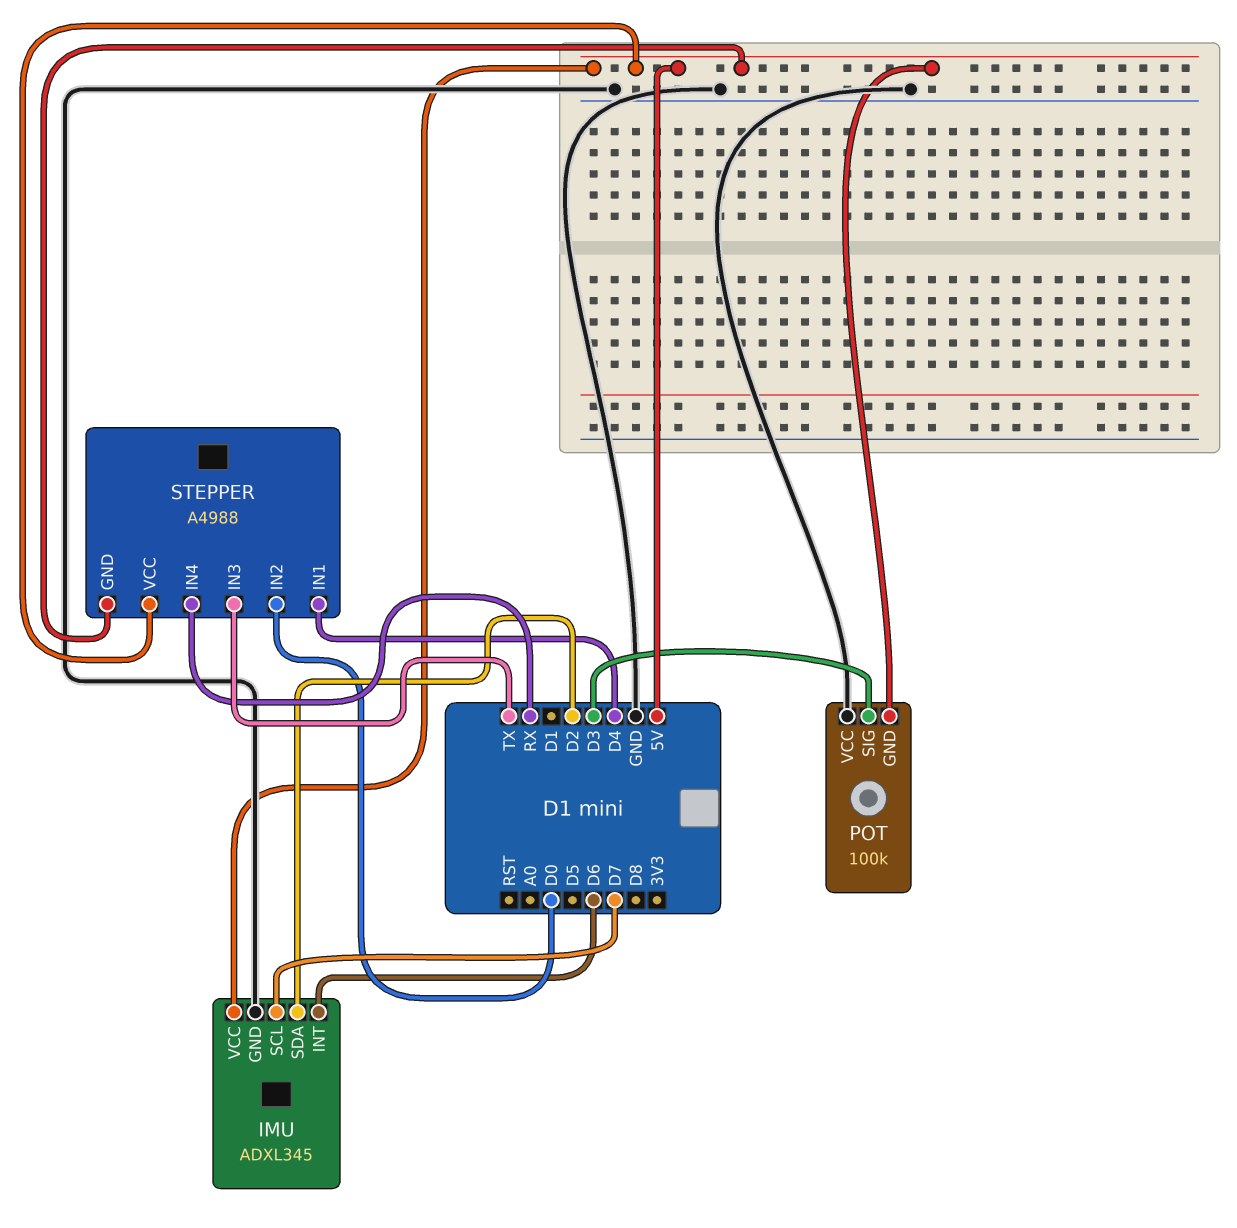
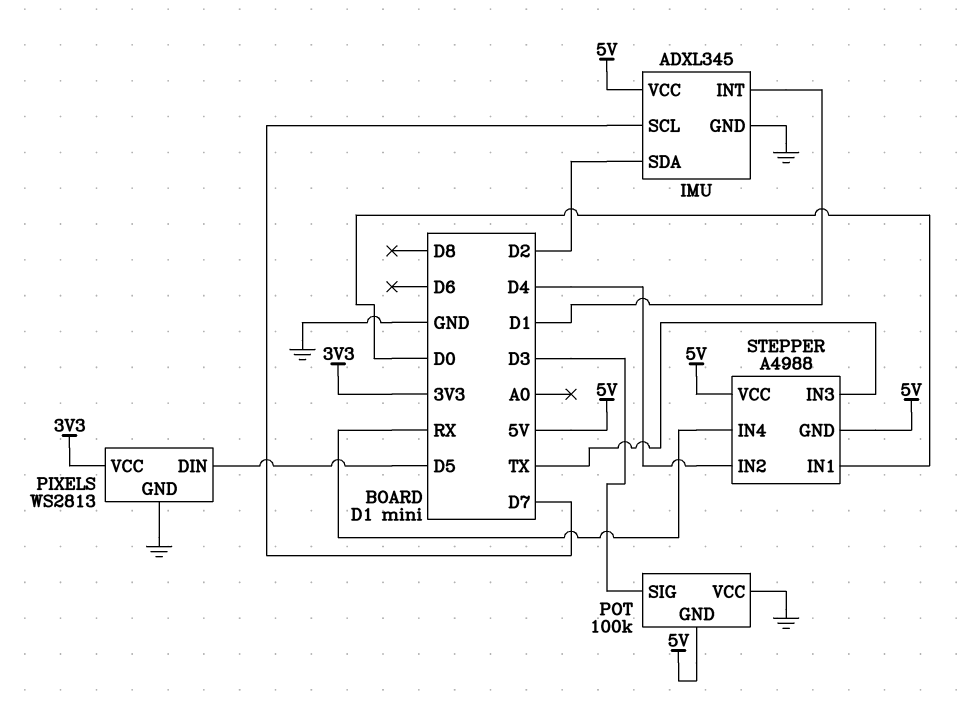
IMU pin INT: D6 -> D1
PIXELS: none -> WS2813
PIXELS pin DIN: none -> D5
PIXELS pin GND: none -> GND
PIXELS pin VCC: none -> 3V3
STEPPER pin IN1: D4 -> D0
STEPPER pin IN2: D0 -> D4

